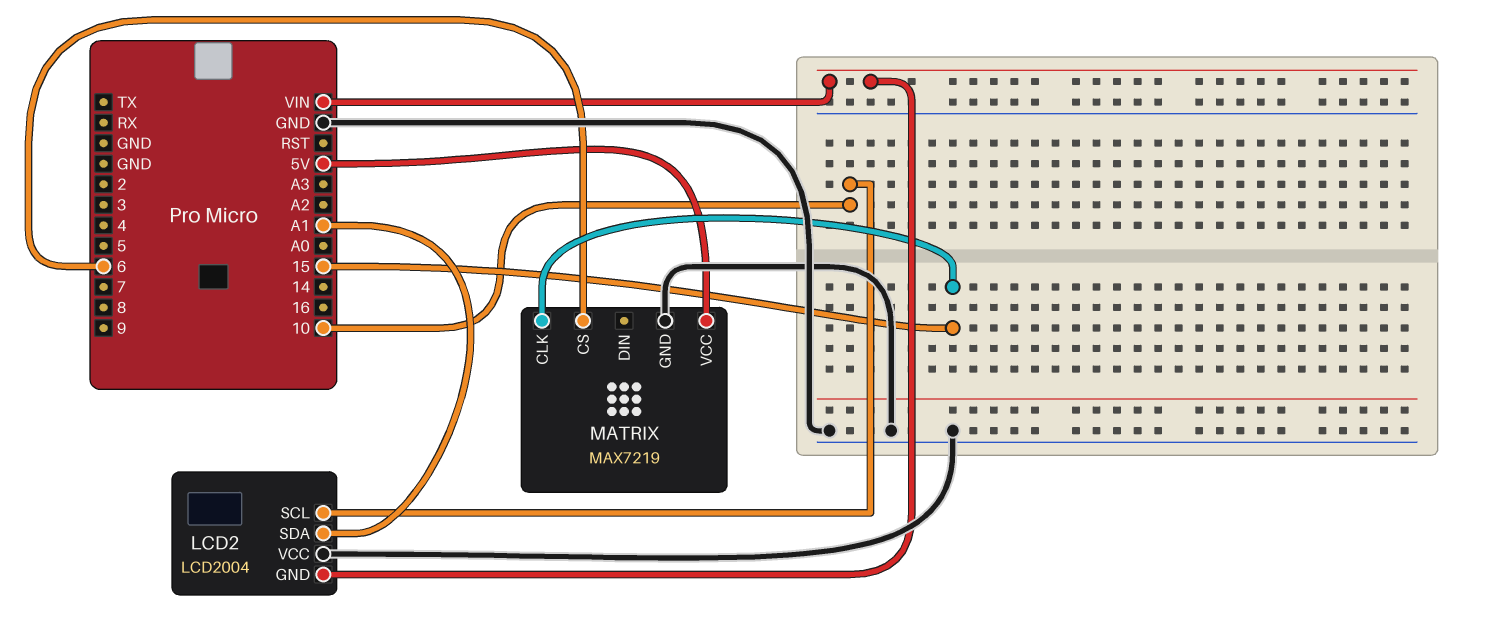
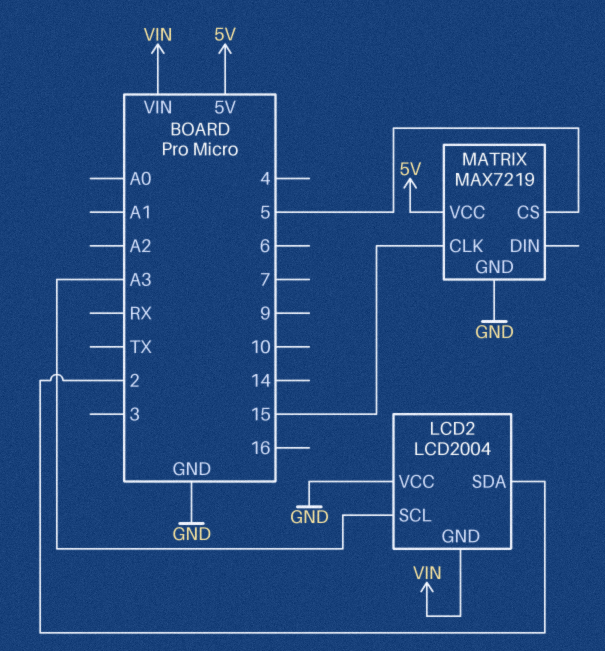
LCD2 pin SCL: 10 -> A3
LCD2 pin SDA: A1 -> 2
MATRIX pin CS: 6 -> 5

